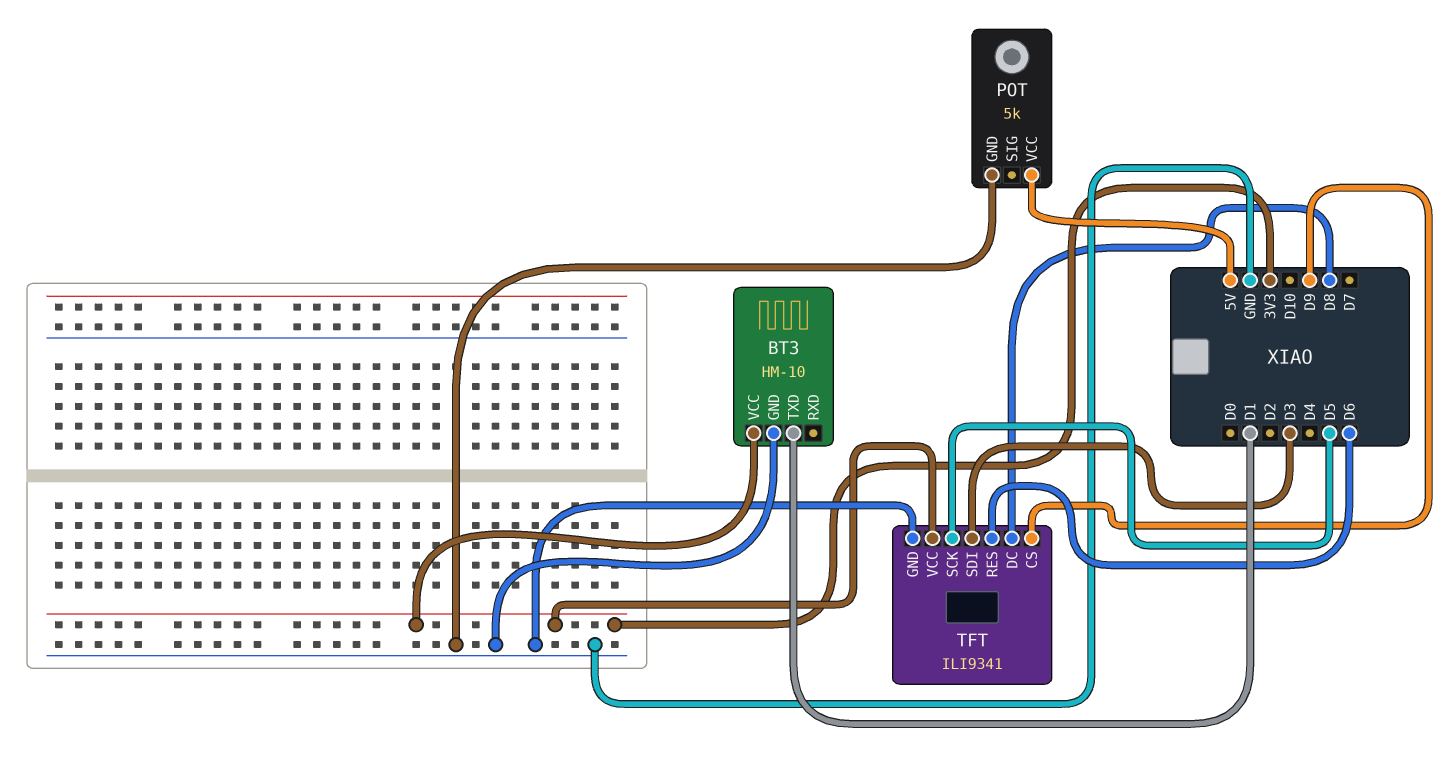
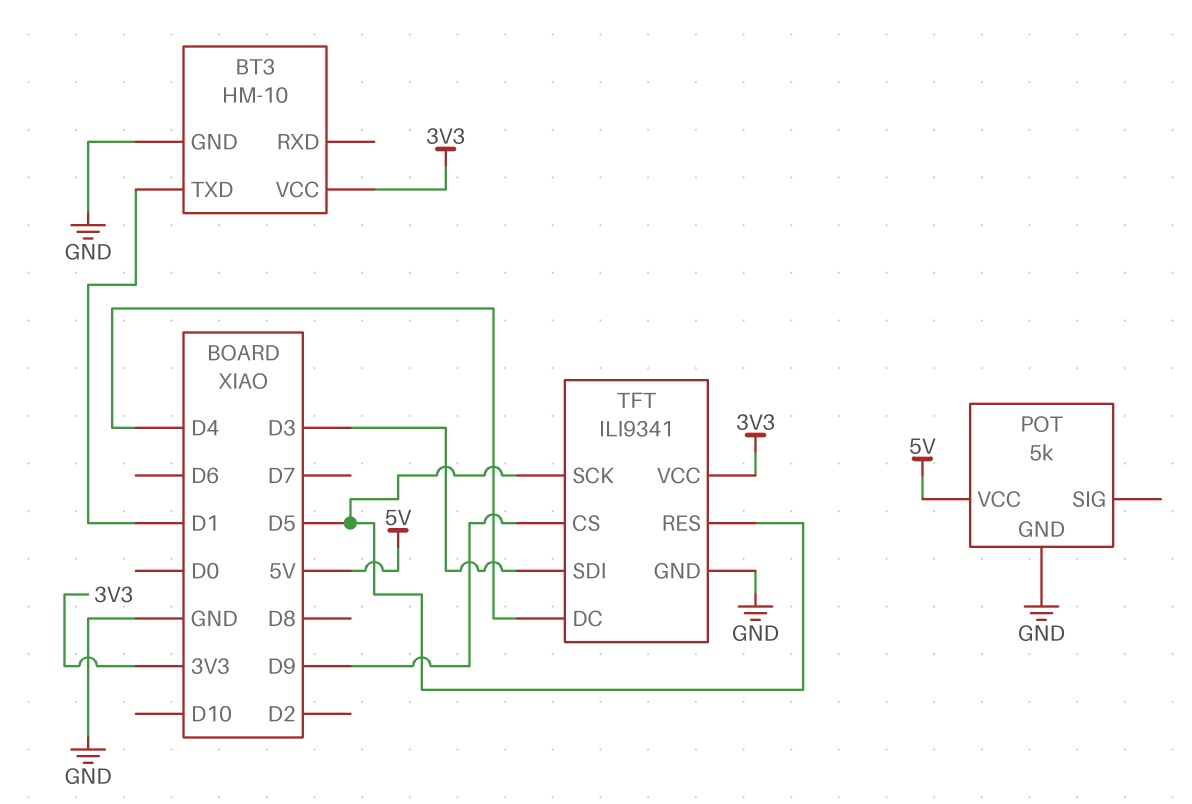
TFT pin DC: D8 -> D4
TFT pin RES: D6 -> D5

